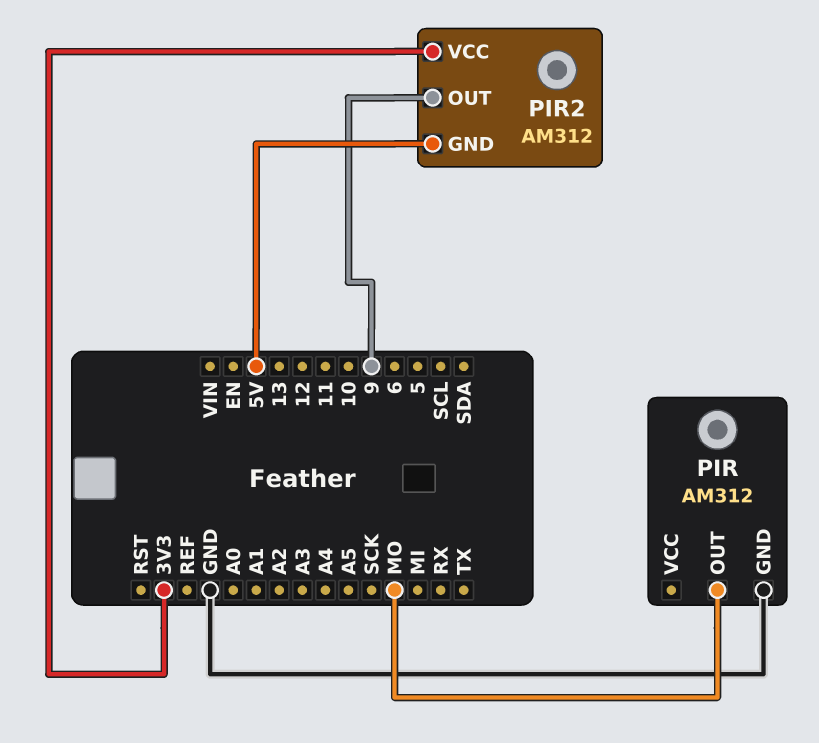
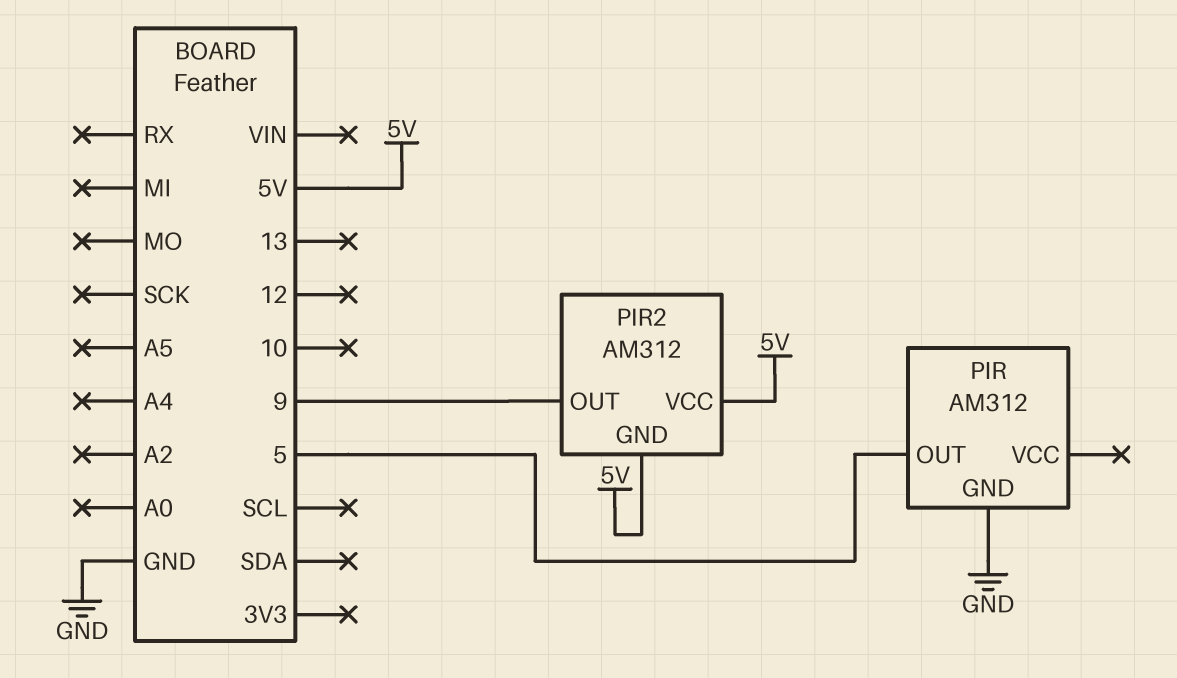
PIR pin OUT: MO -> 5
PIR2 pin VCC: 3V3 -> 5V

